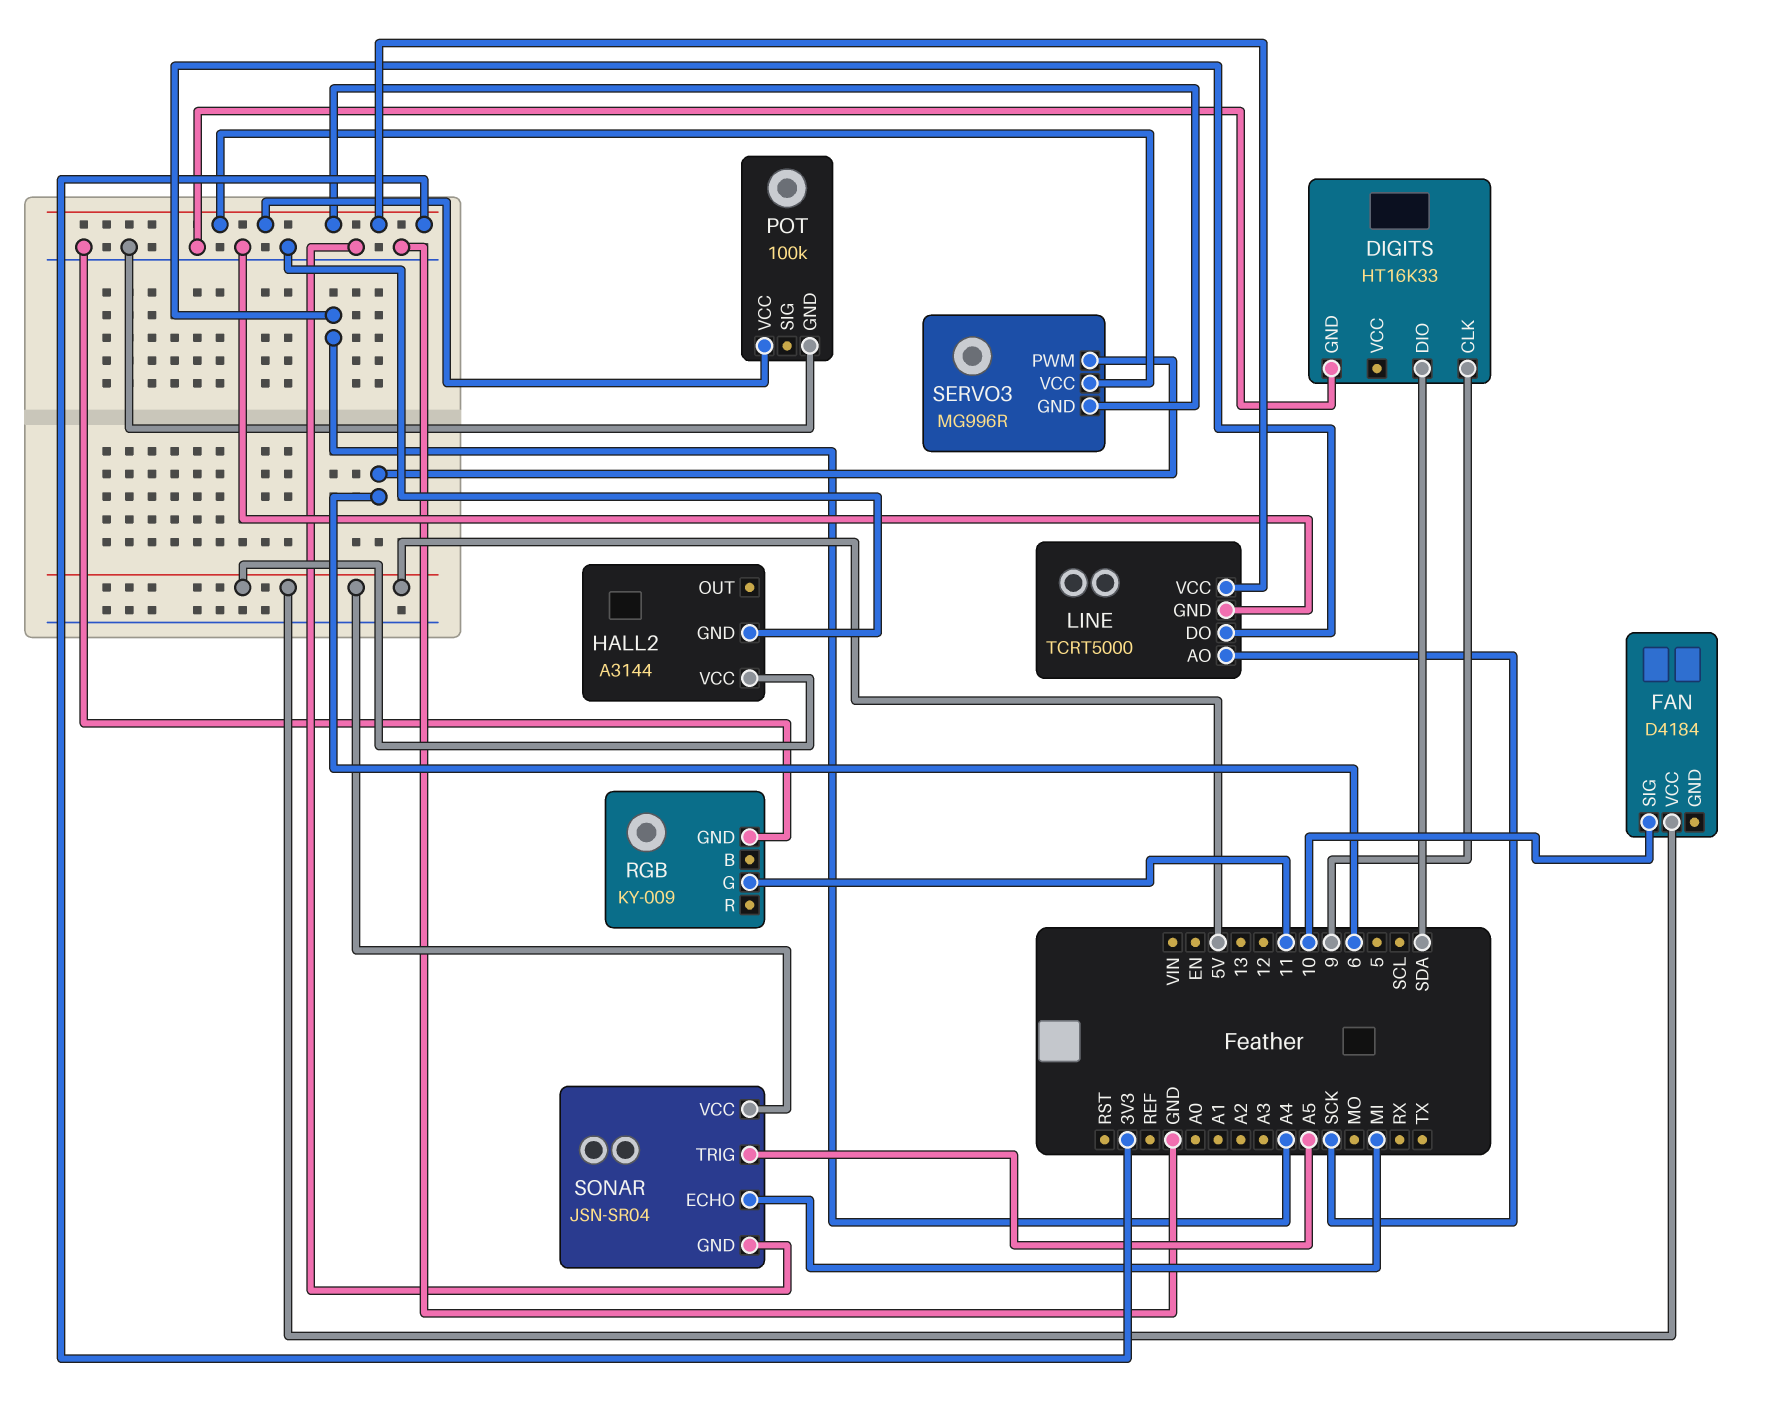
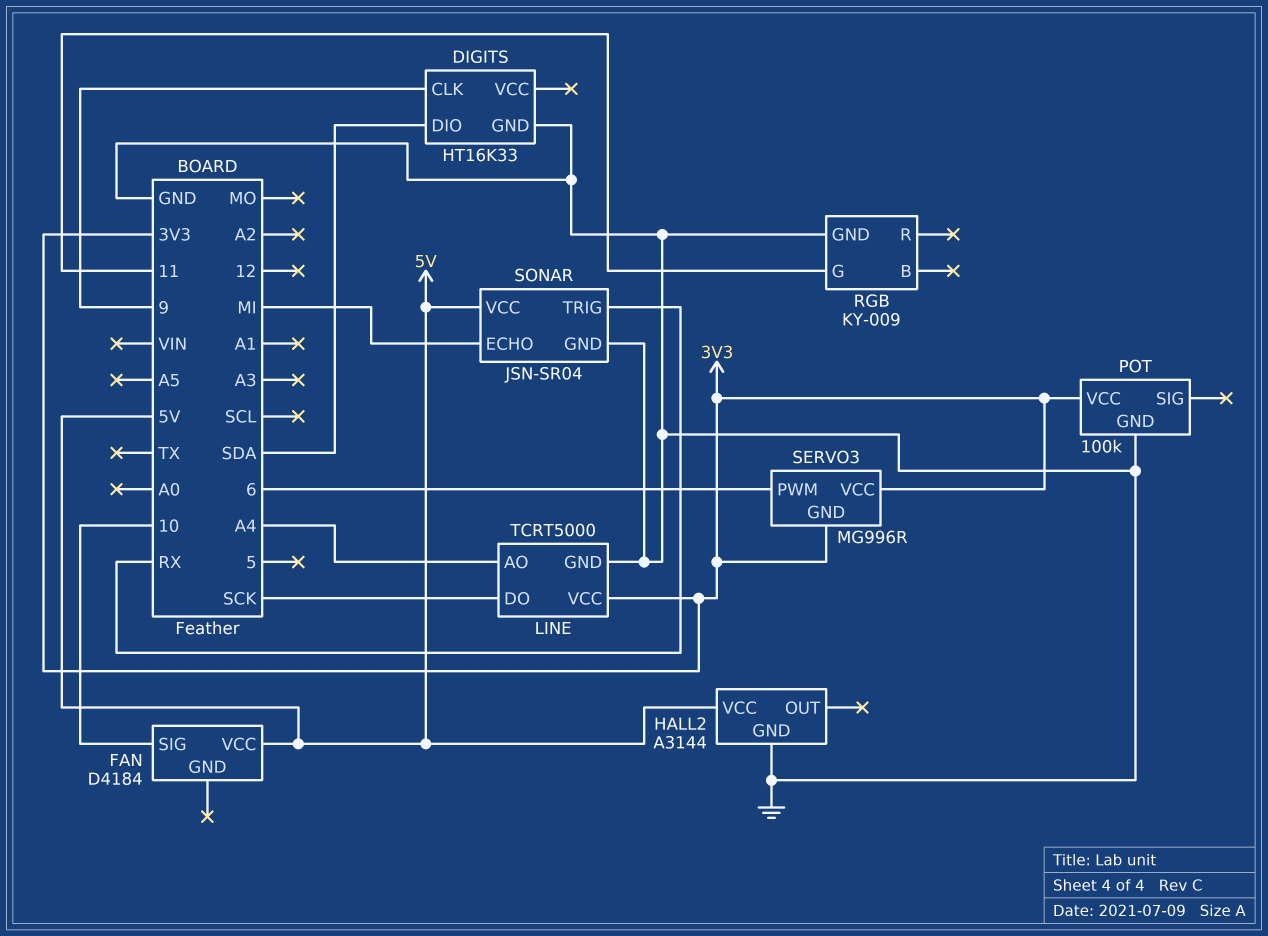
LINE pin AO: SCK -> A4
LINE pin DO: A4 -> SCK
SONAR pin TRIG: A5 -> RX

